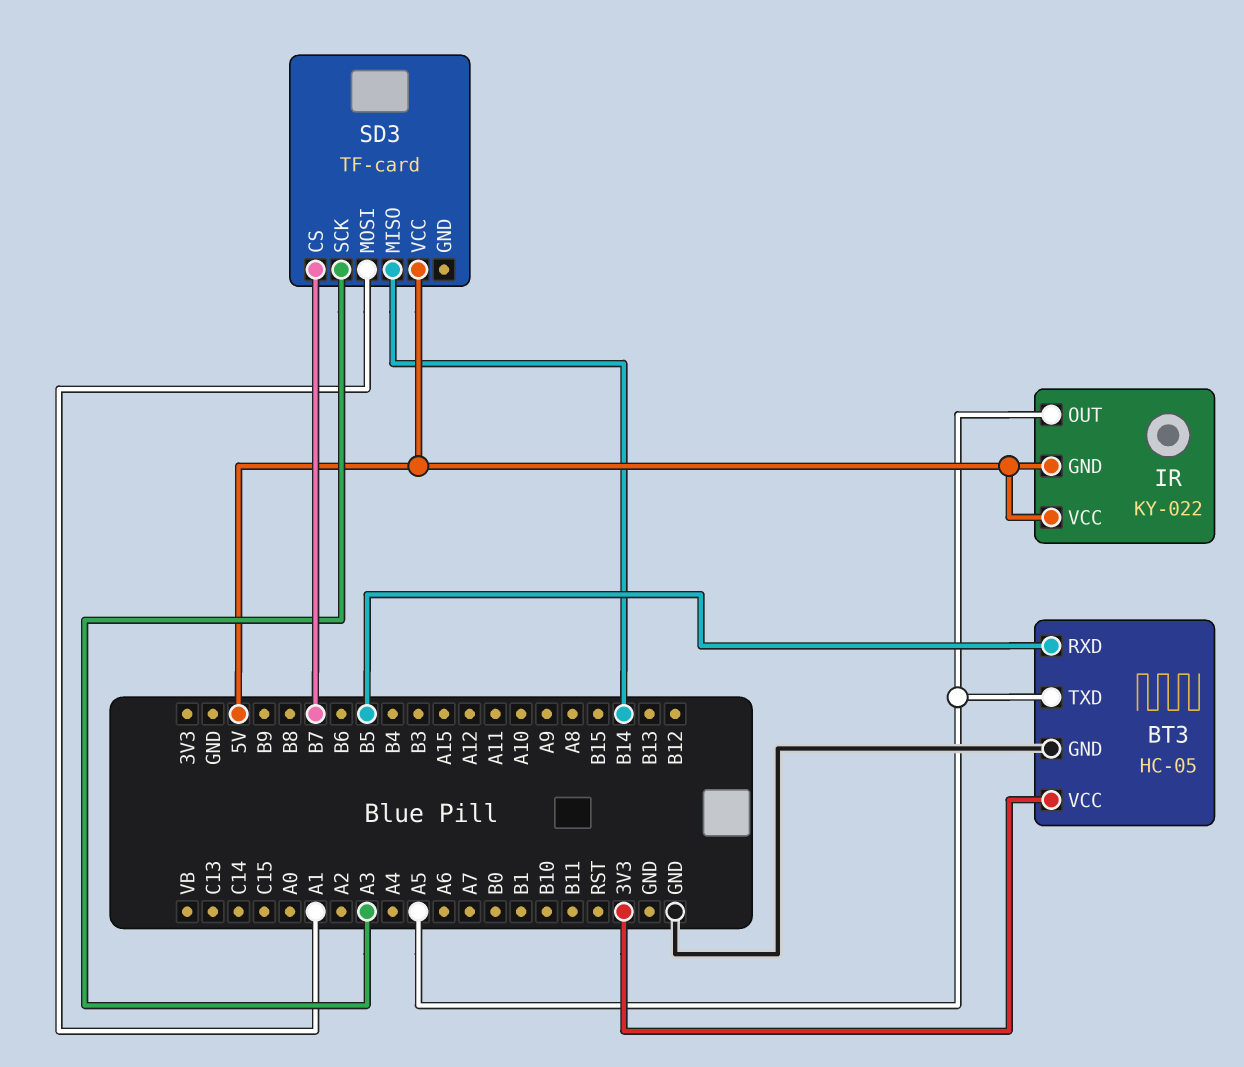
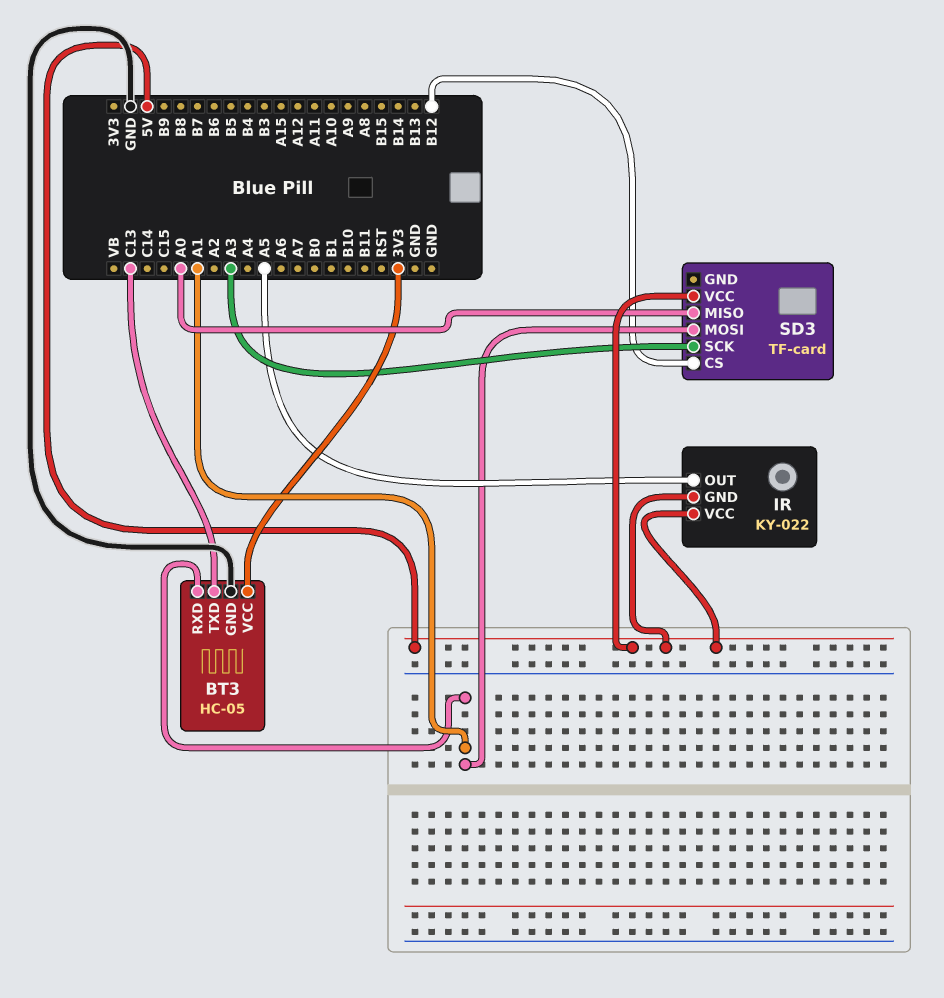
BT3 pin RXD: B5 -> A1
BT3 pin TXD: A5 -> C13
SD3 pin CS: B7 -> B12
SD3 pin MISO: B14 -> A0

